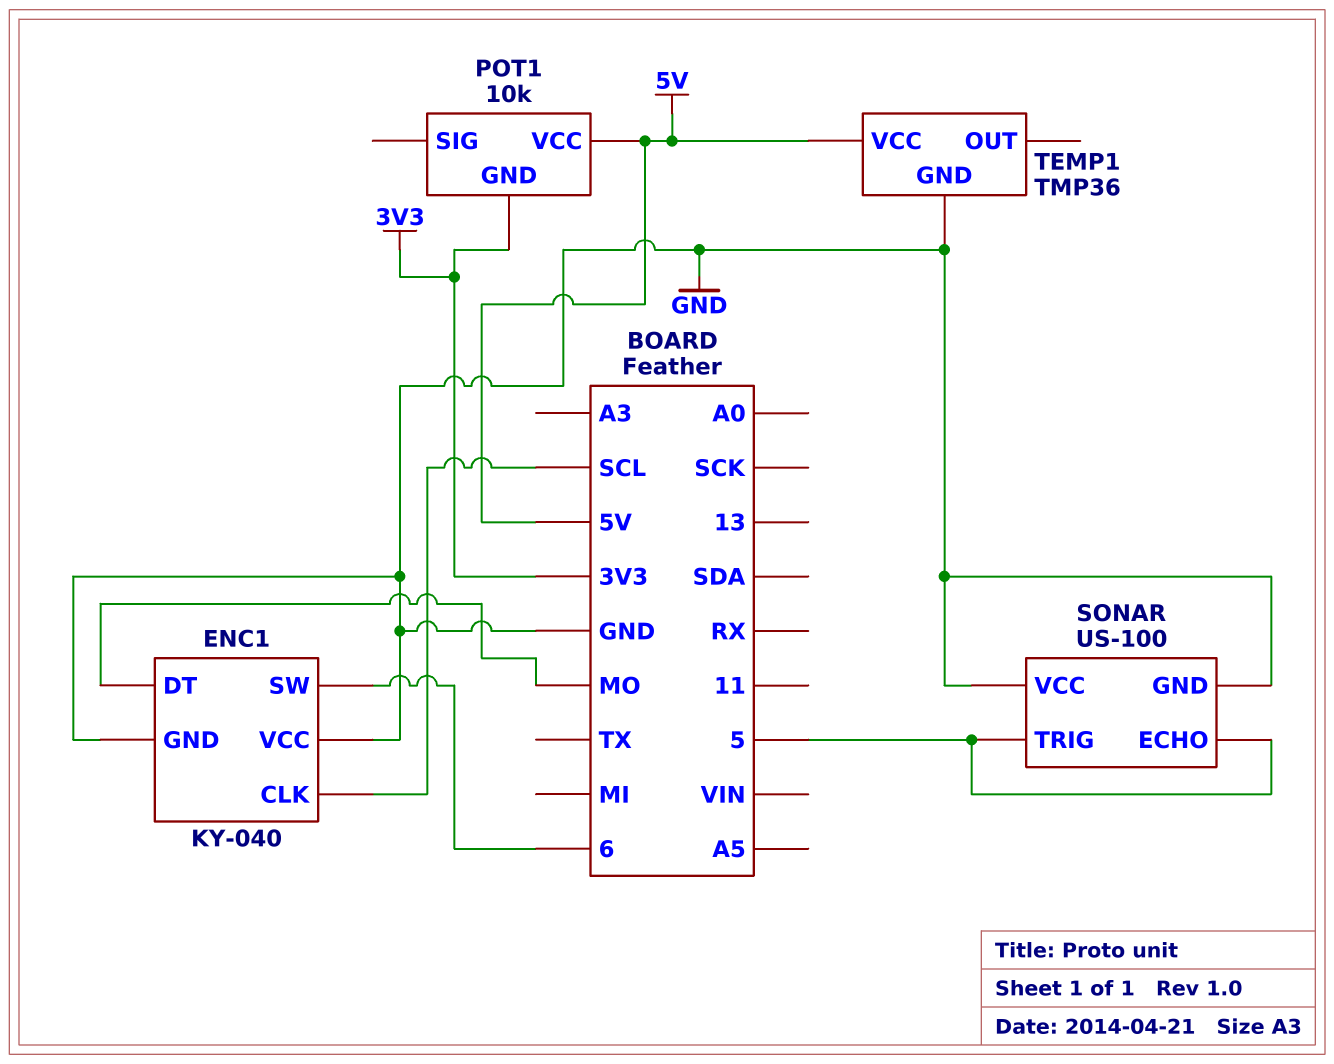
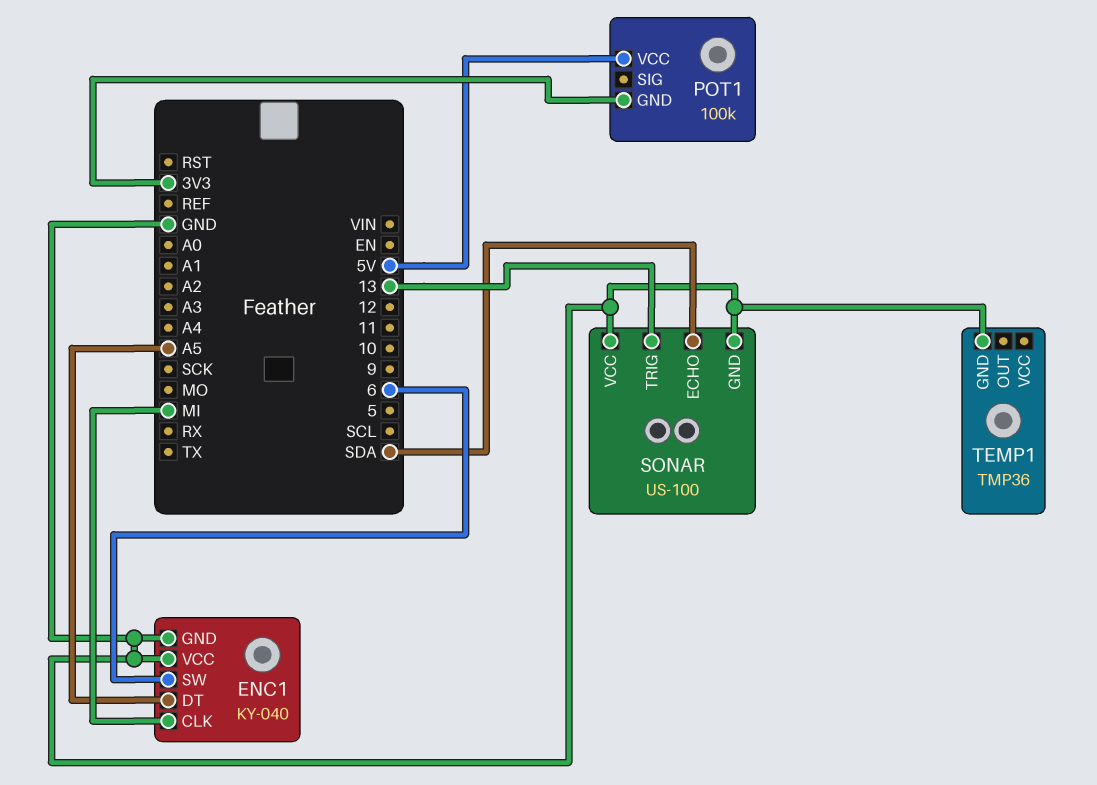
ENC1 pin CLK: SCL -> MI
ENC1 pin DT: MO -> A5
POT1: 10k -> 100k
SONAR pin ECHO: 5 -> SDA
SONAR pin TRIG: 5 -> 13
TEMP1 pin VCC: 5V -> none

